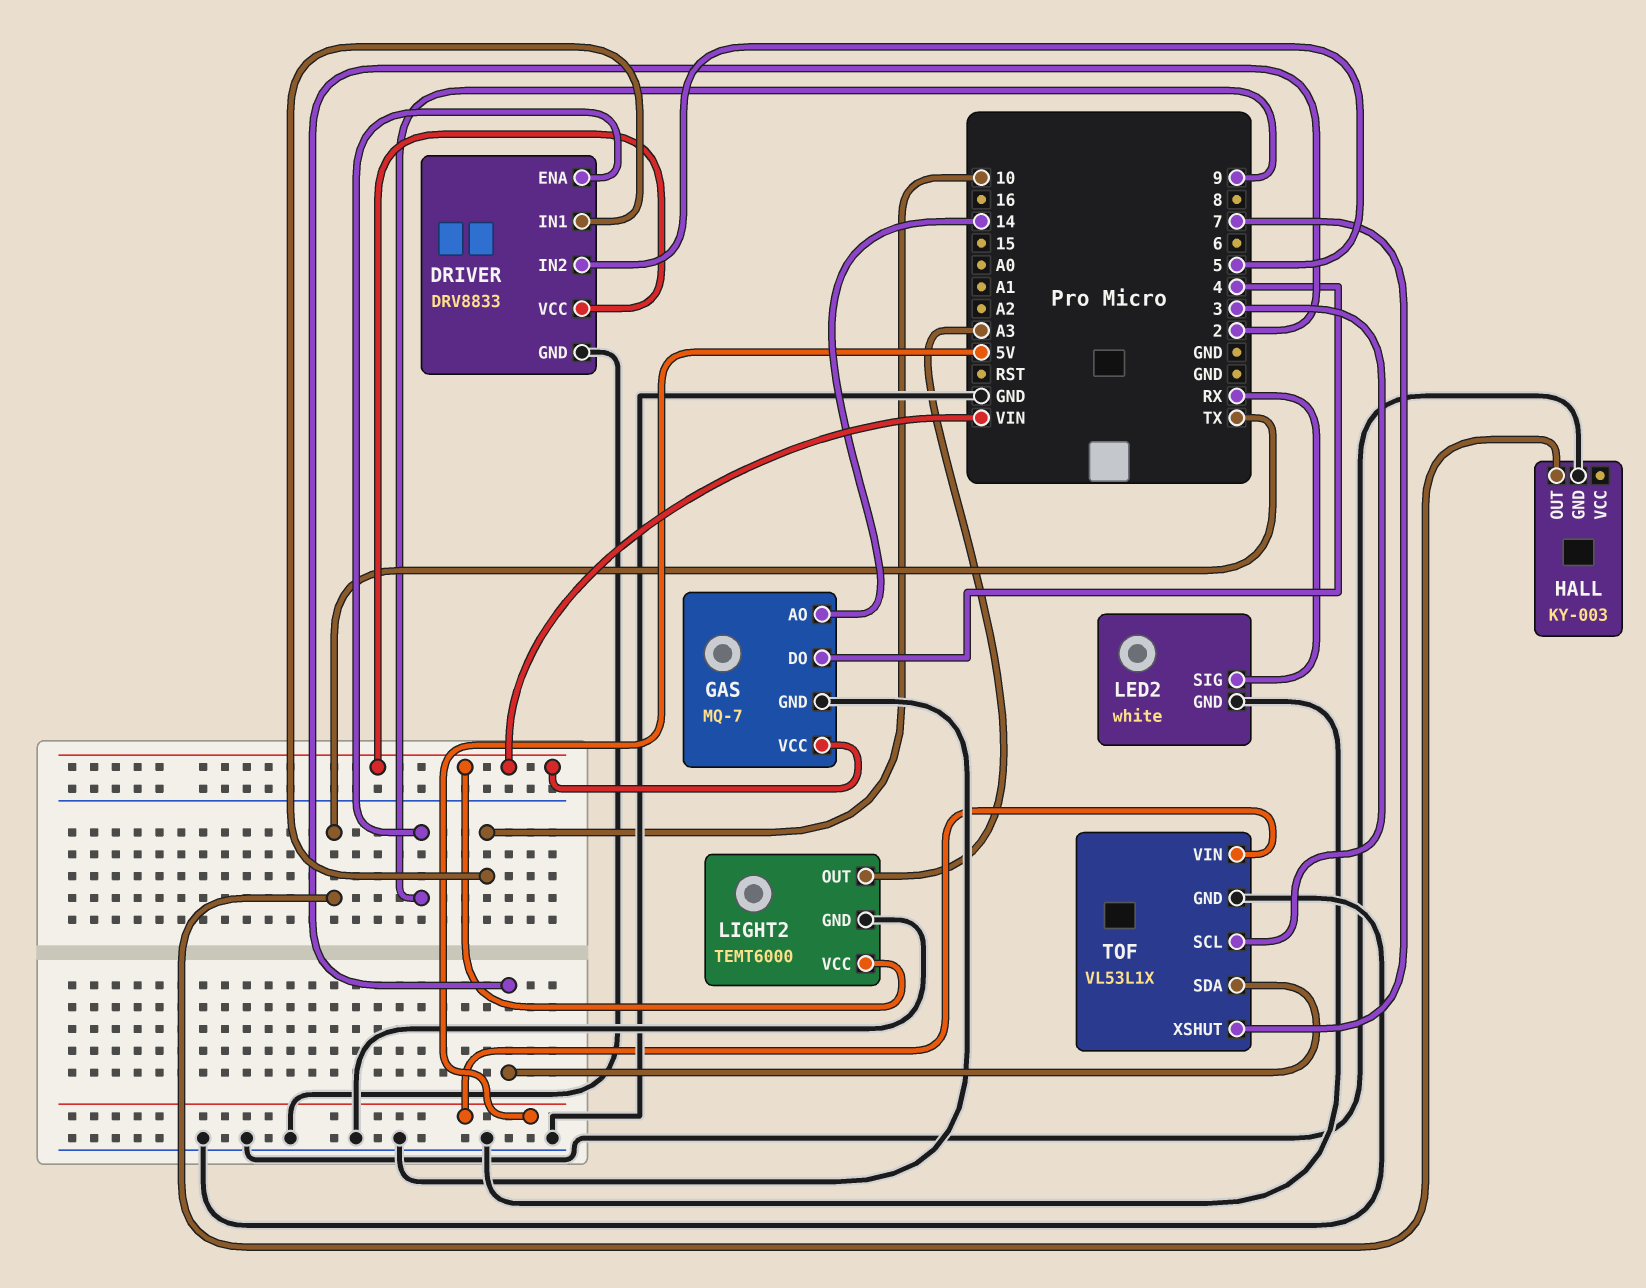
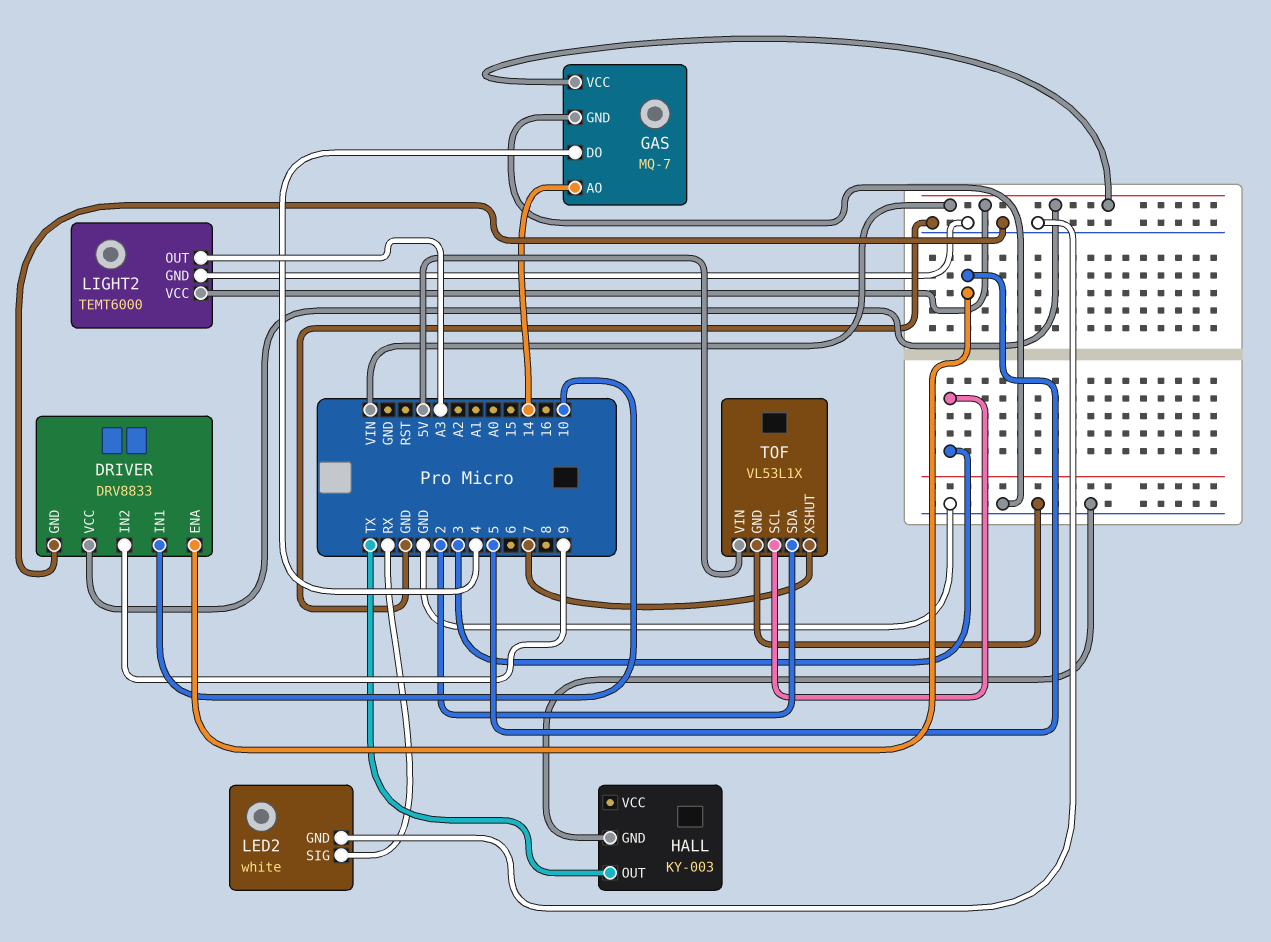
DRIVER pin ENA: 9 -> 5
DRIVER pin IN2: 5 -> 9

